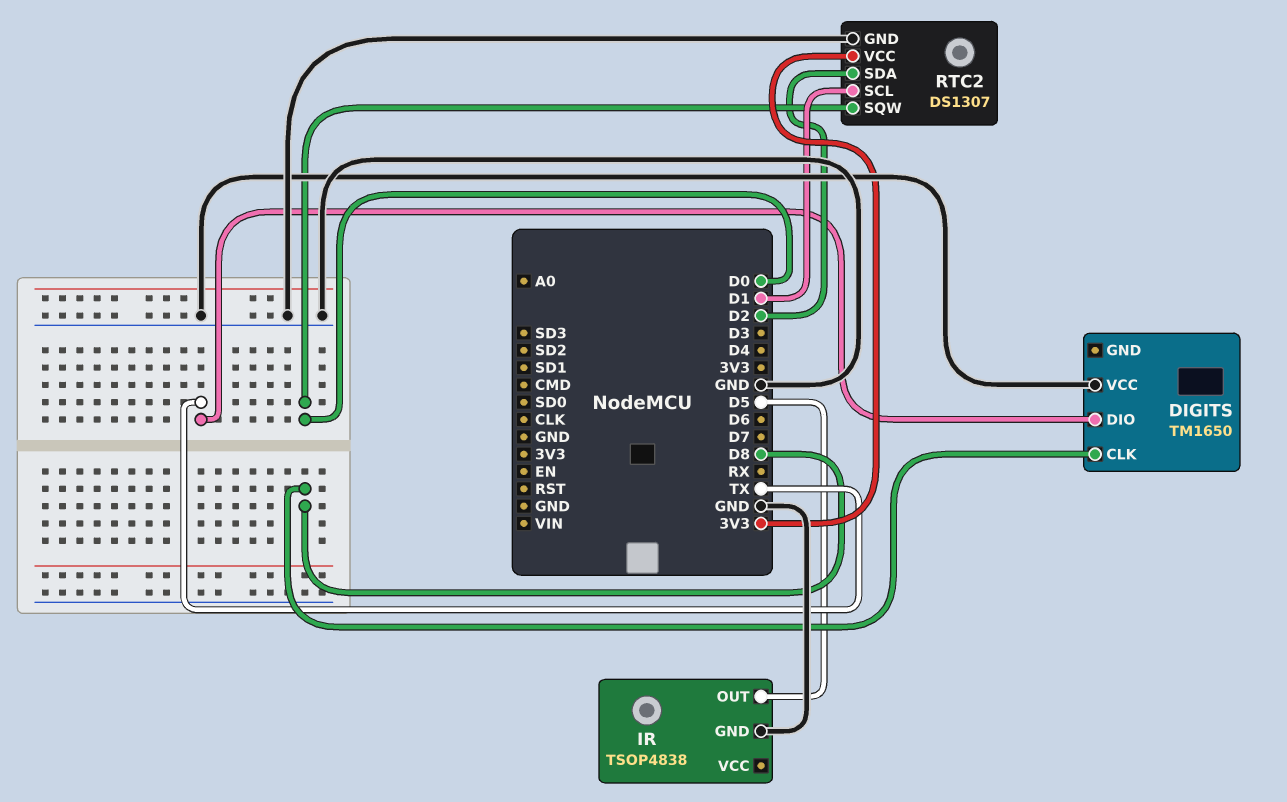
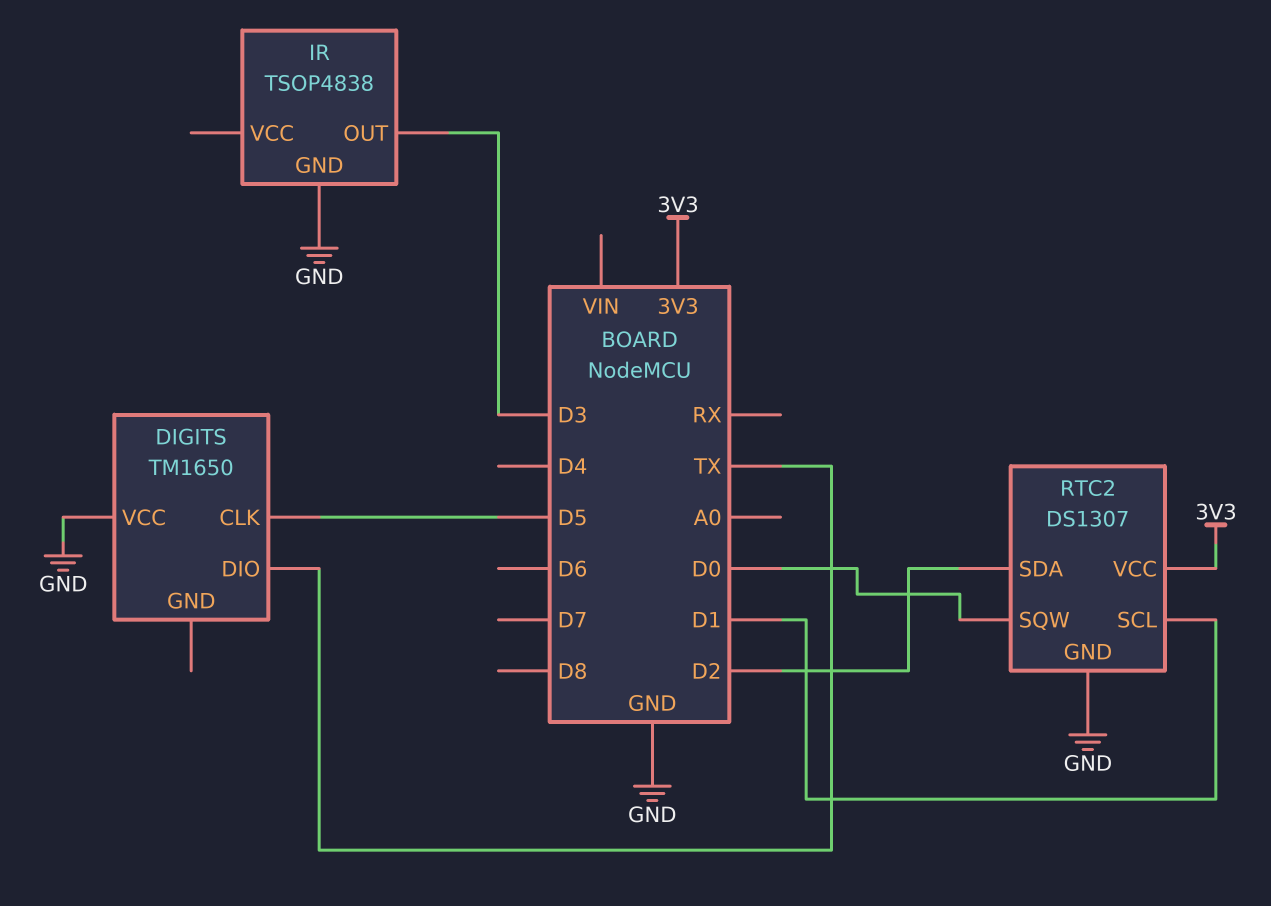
DIGITS pin CLK: D8 -> D5
IR pin OUT: D5 -> D3

